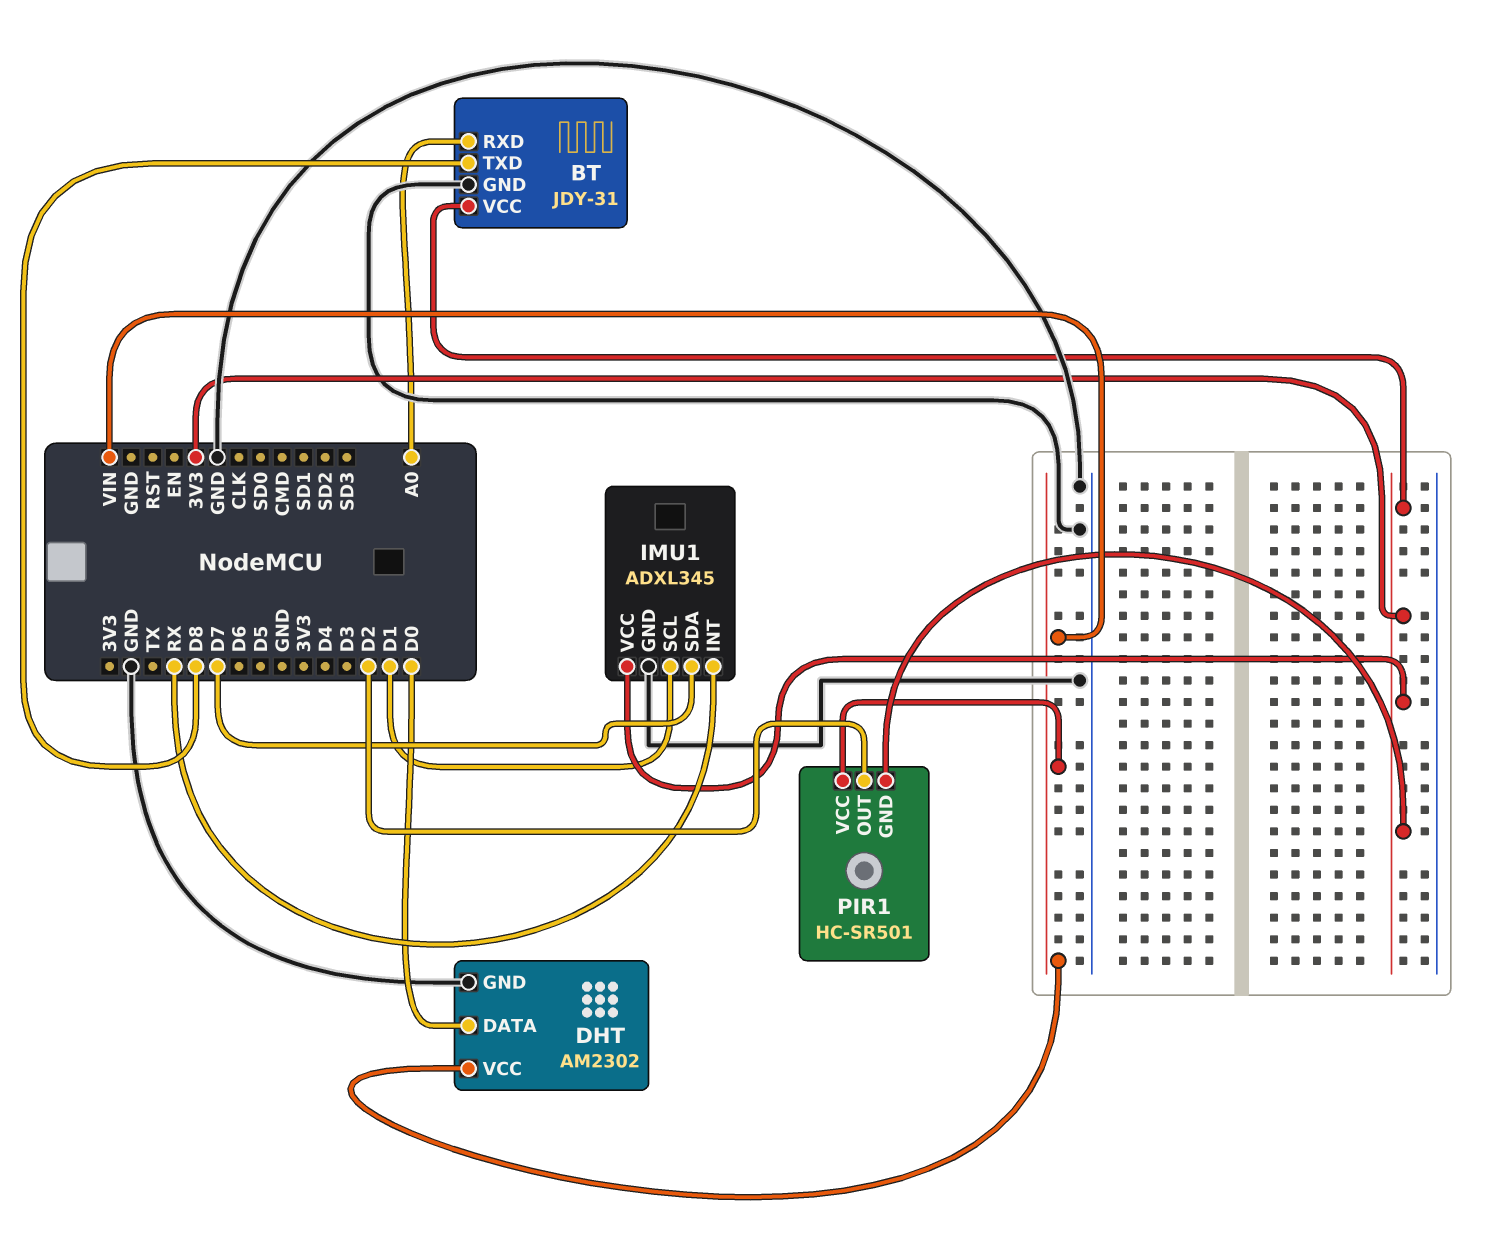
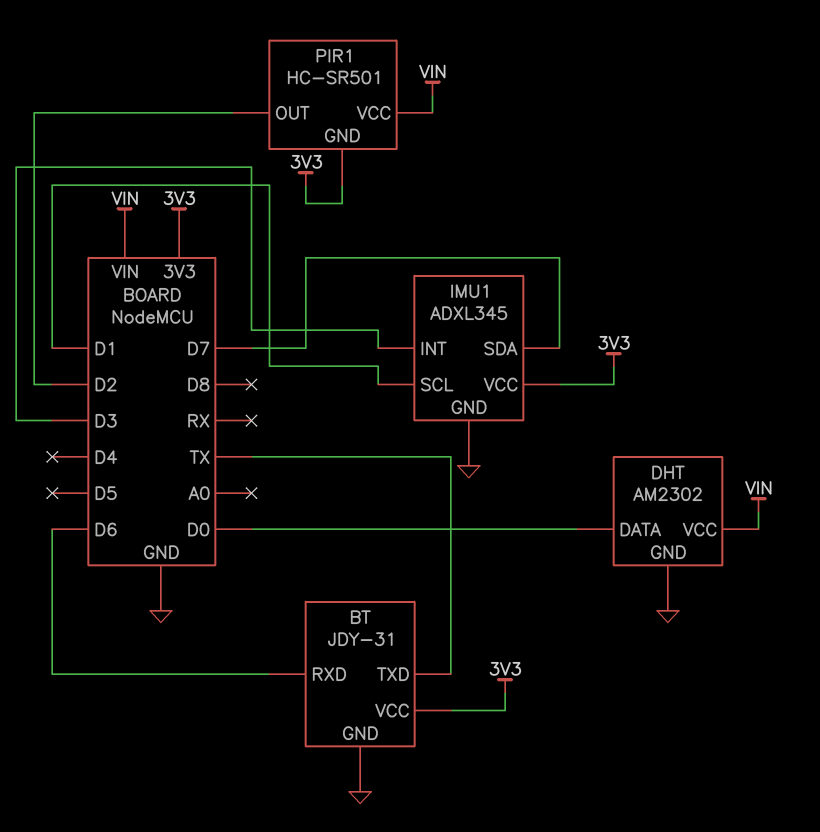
BT pin RXD: A0 -> D6
BT pin TXD: D8 -> TX
IMU1 pin INT: RX -> D3

